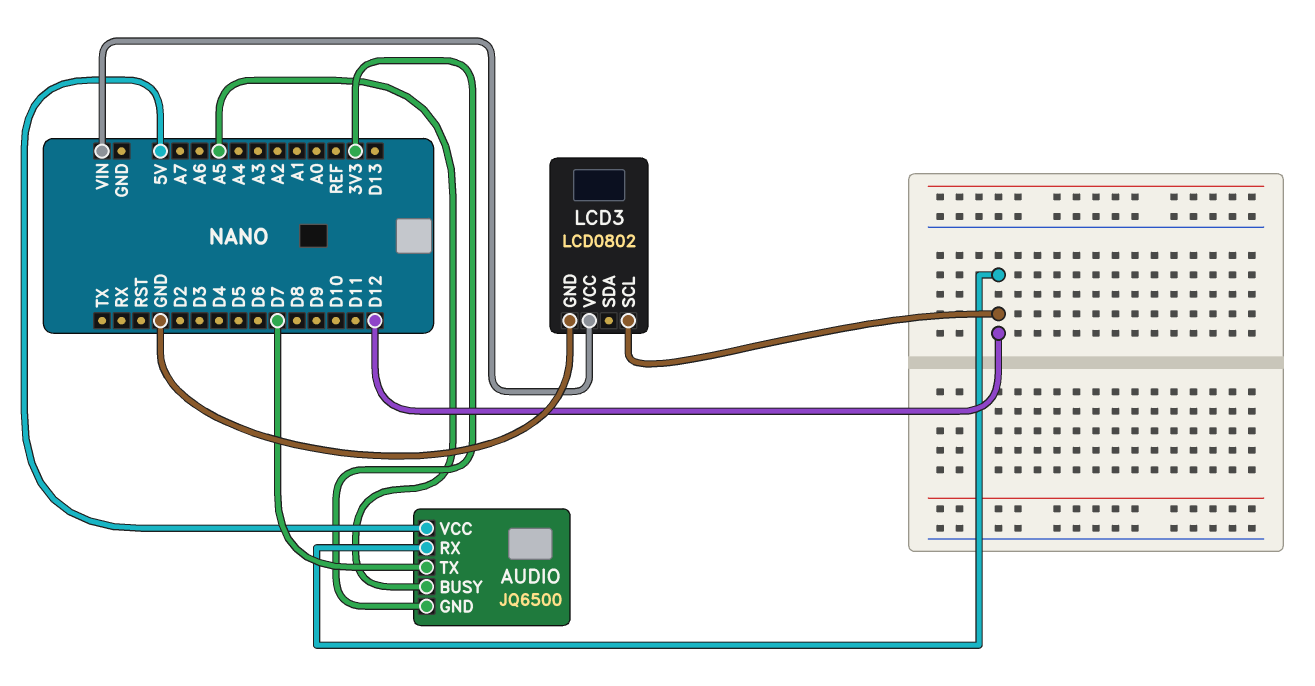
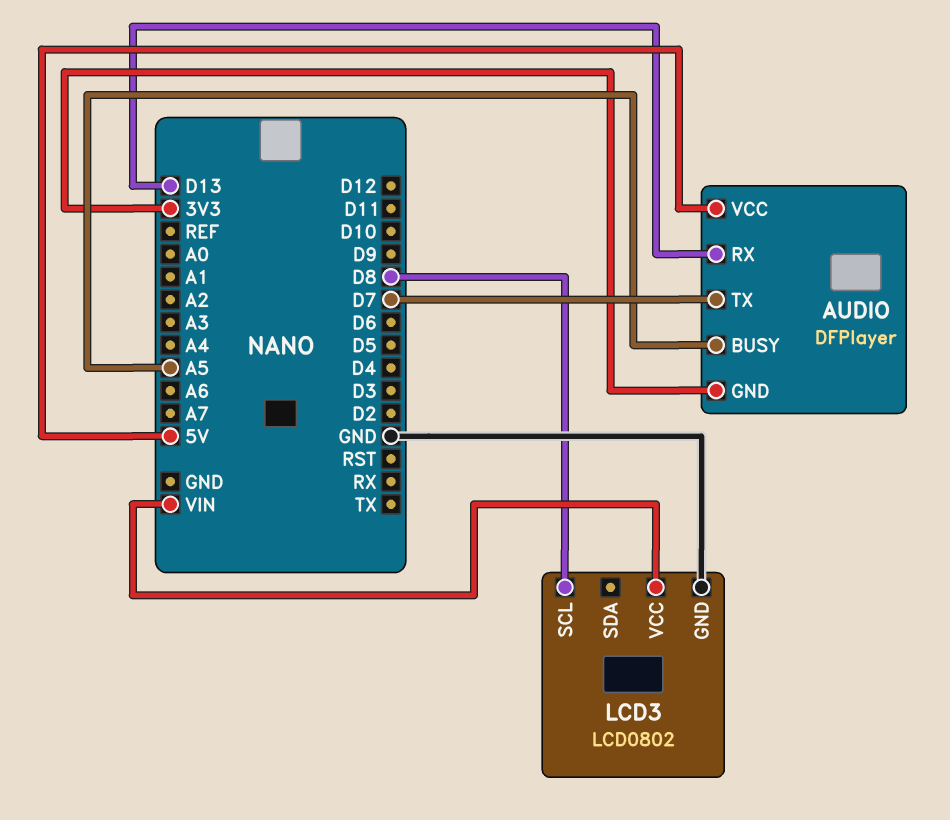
AUDIO: JQ6500 -> DFPlayer
AUDIO pin RX: D12 -> D13
LCD3 pin SCL: D12 -> D8

